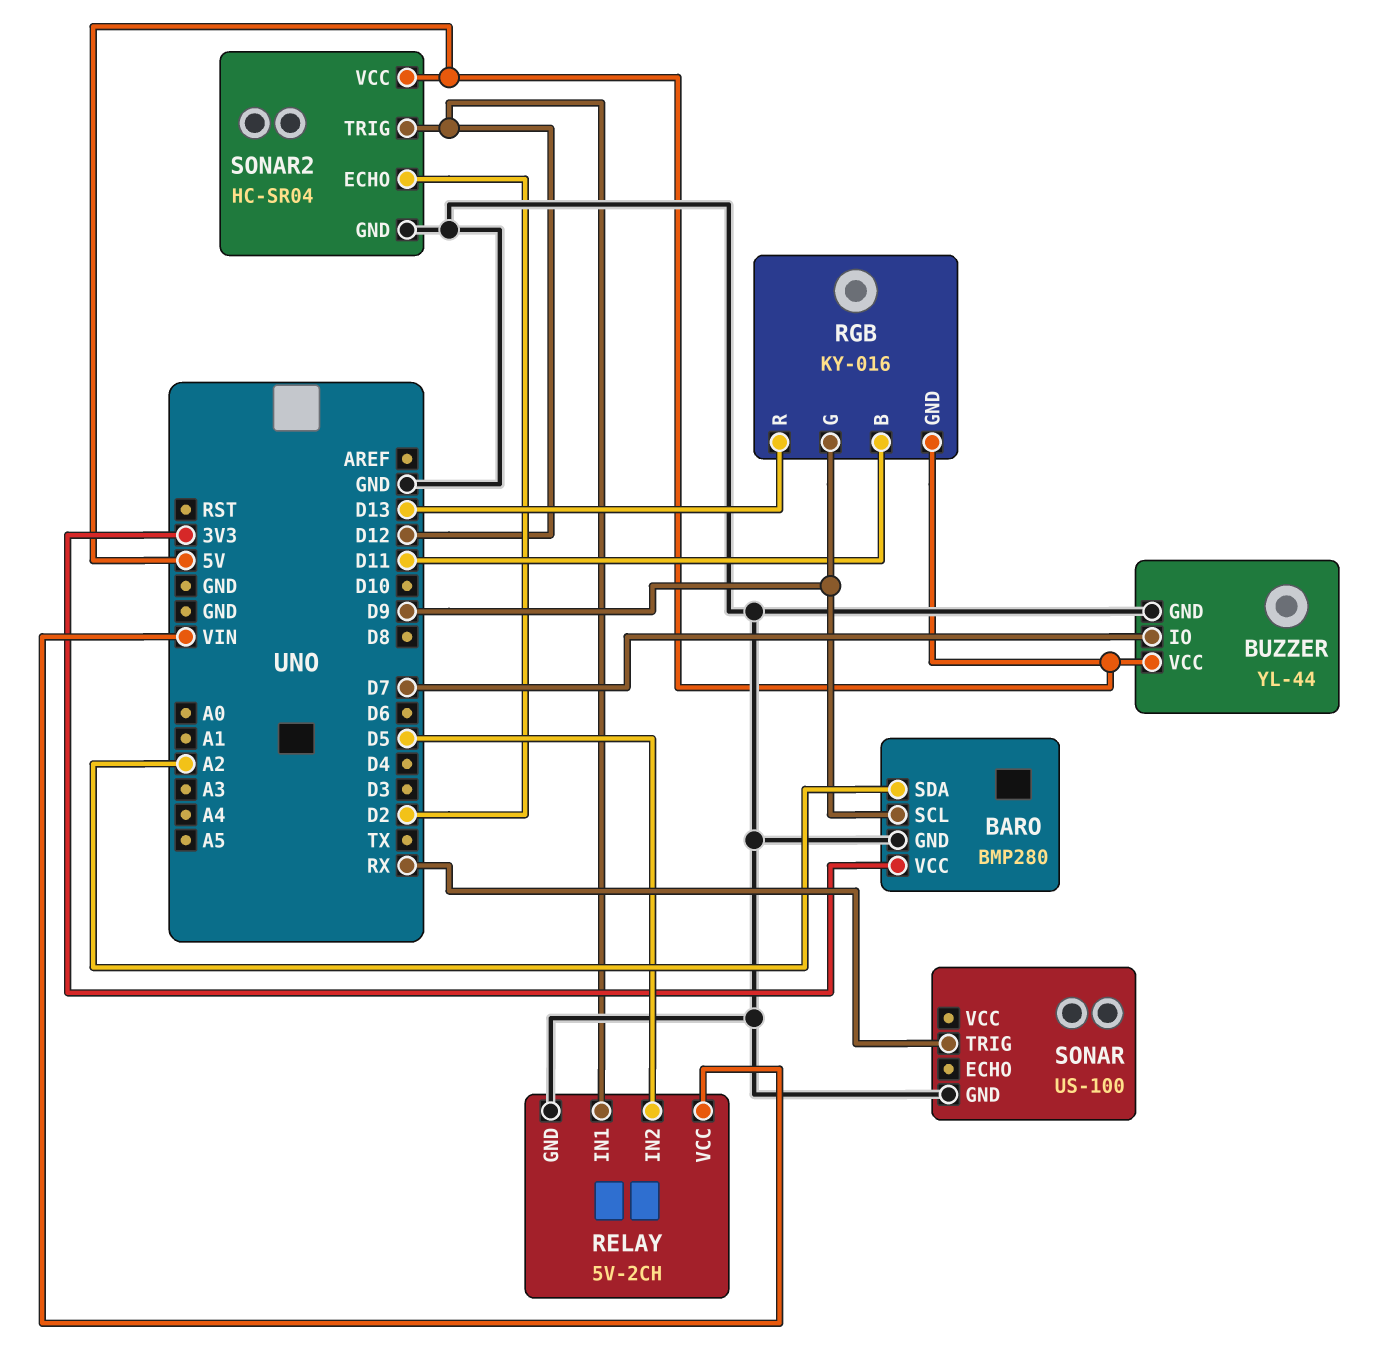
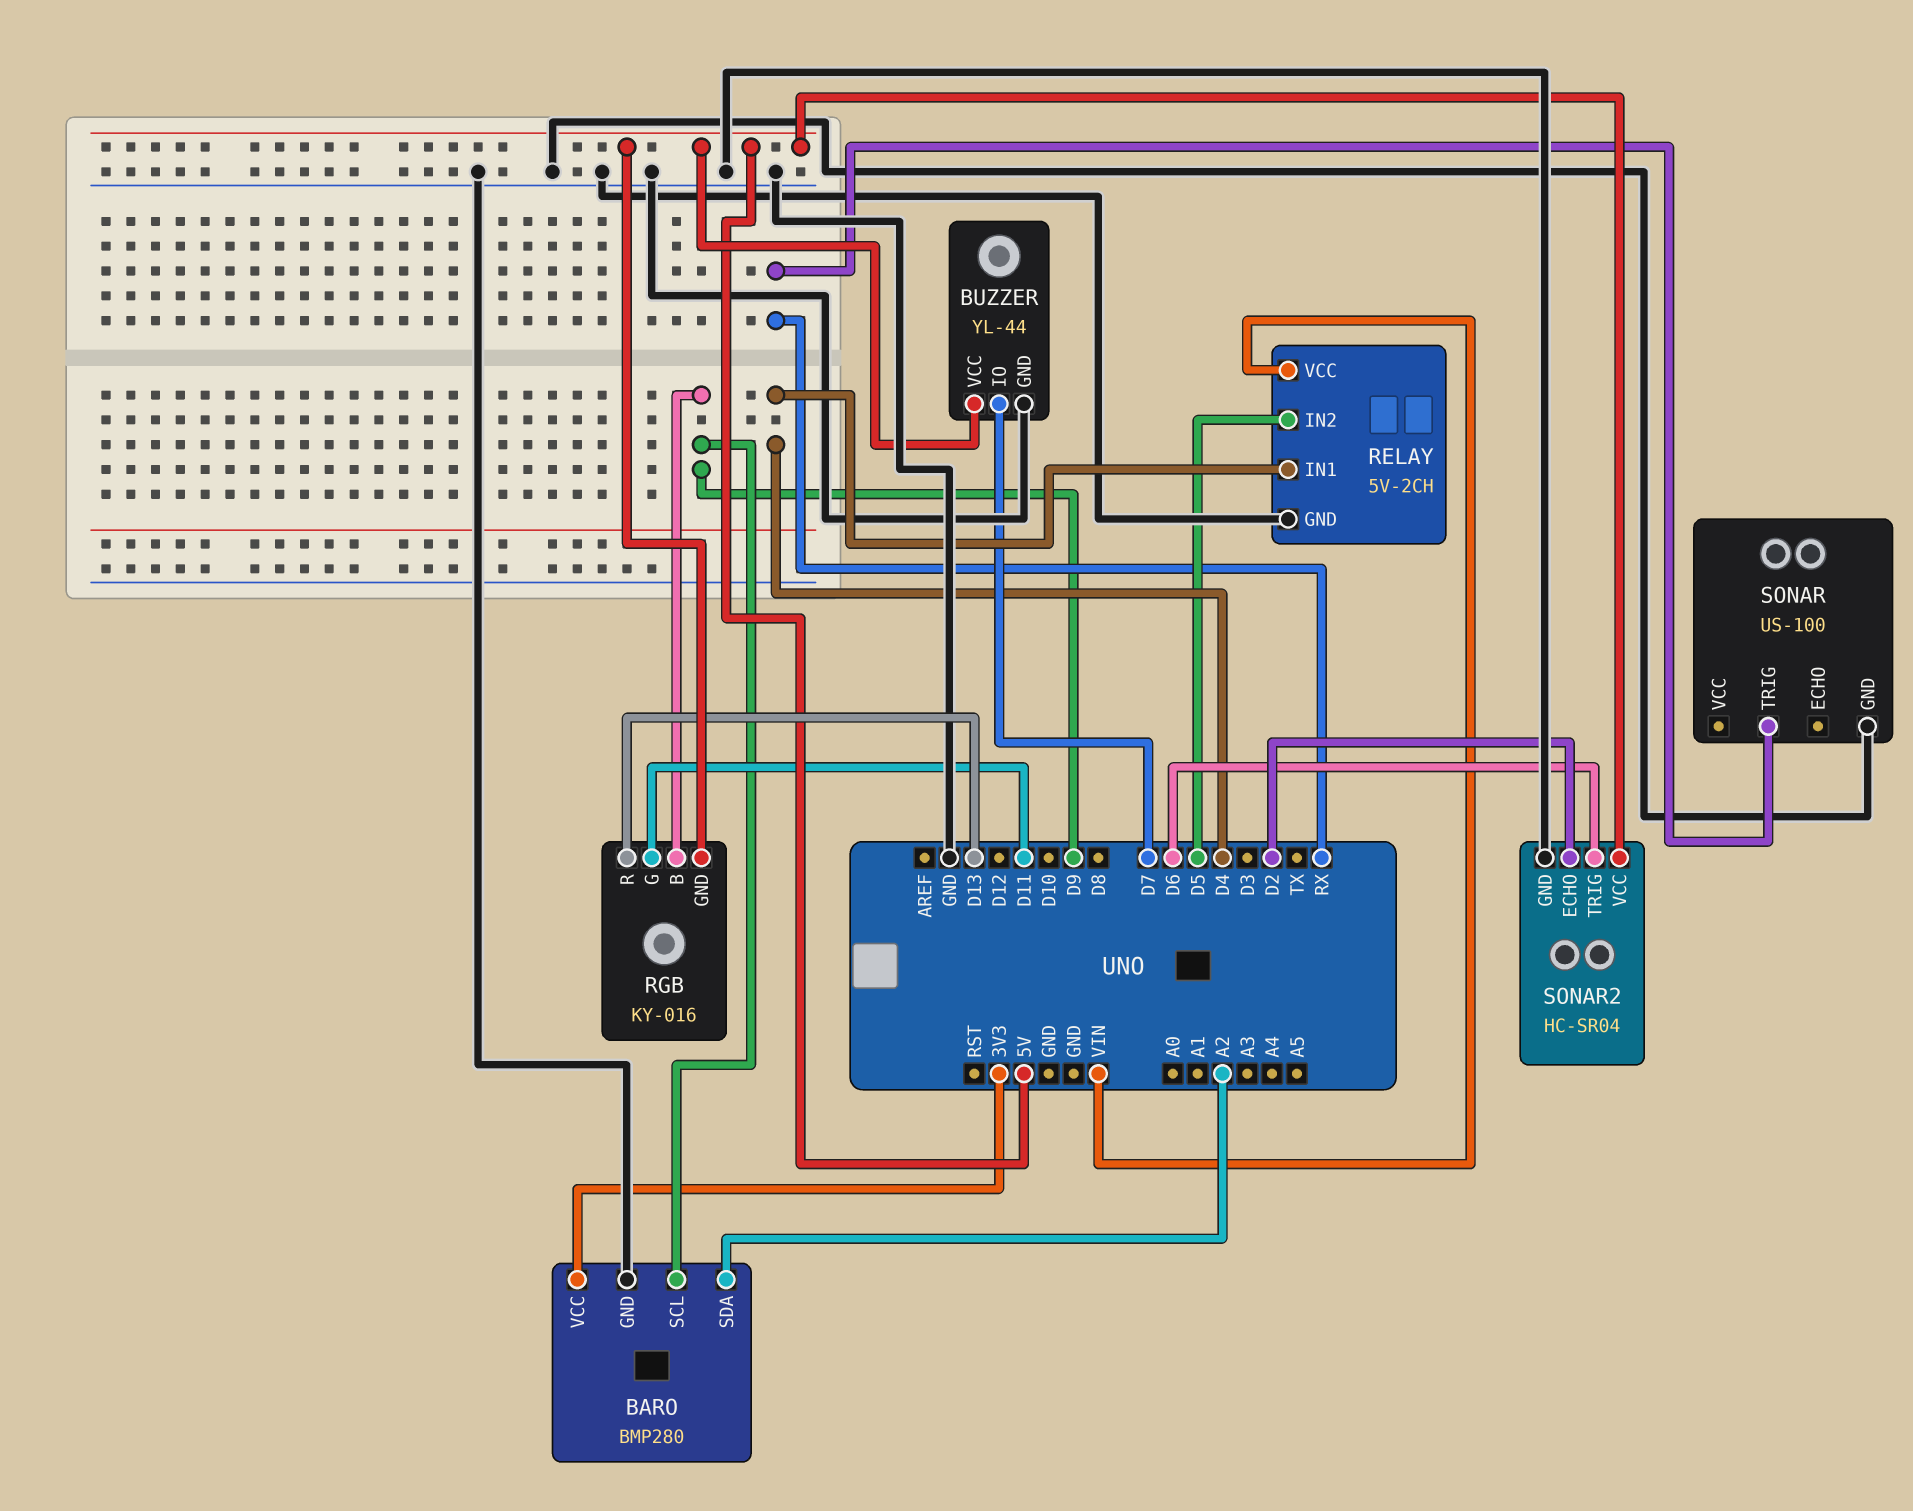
RELAY pin IN1: D12 -> D4
RGB pin B: D11 -> D9
RGB pin G: D9 -> D11
SONAR2 pin TRIG: D12 -> D6

